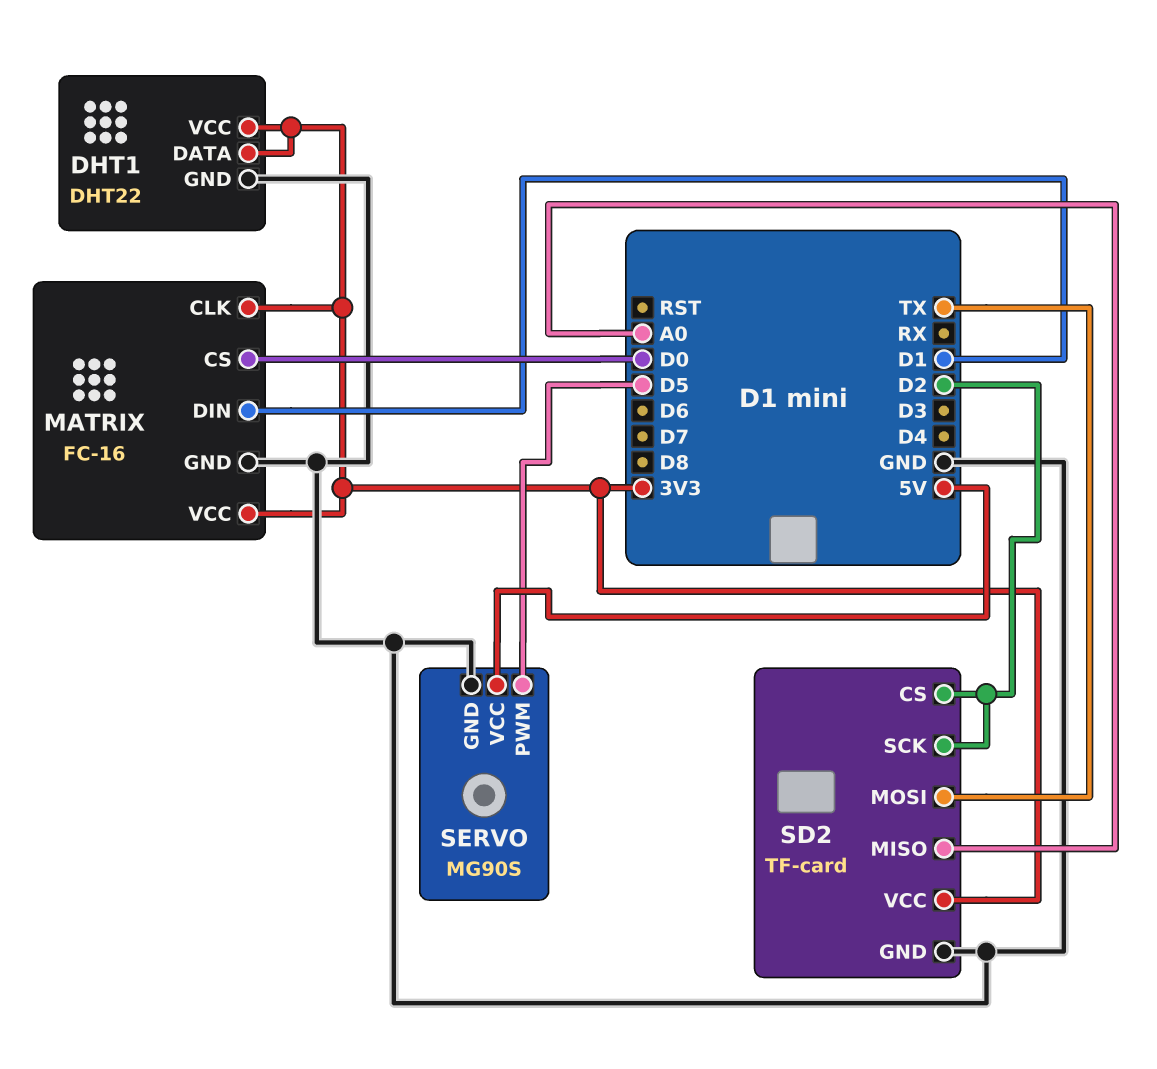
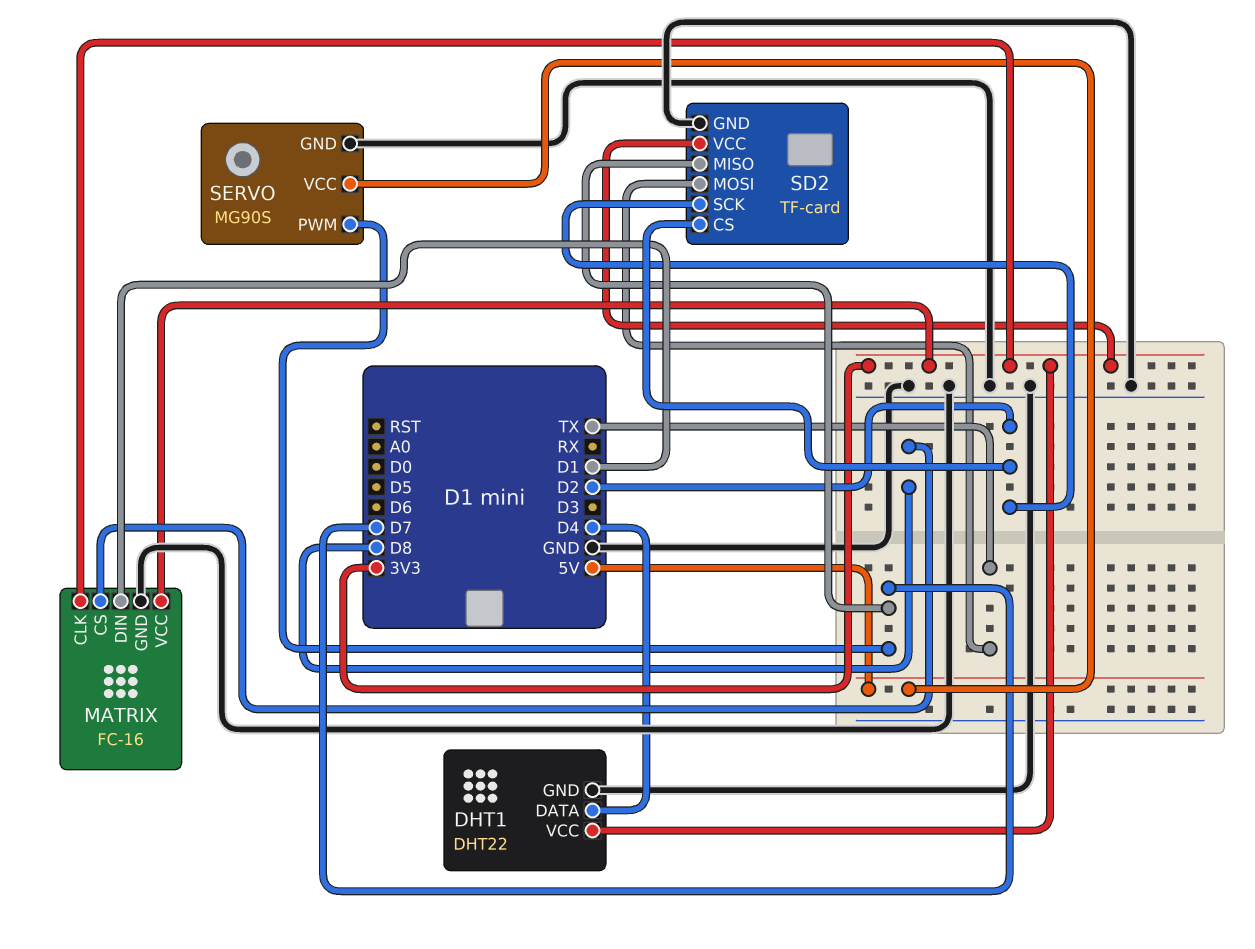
DHT1 pin DATA: 3V3 -> D4
MATRIX pin CS: D0 -> D8
SD2 pin MISO: A0 -> D7
SERVO pin PWM: D5 -> D7

